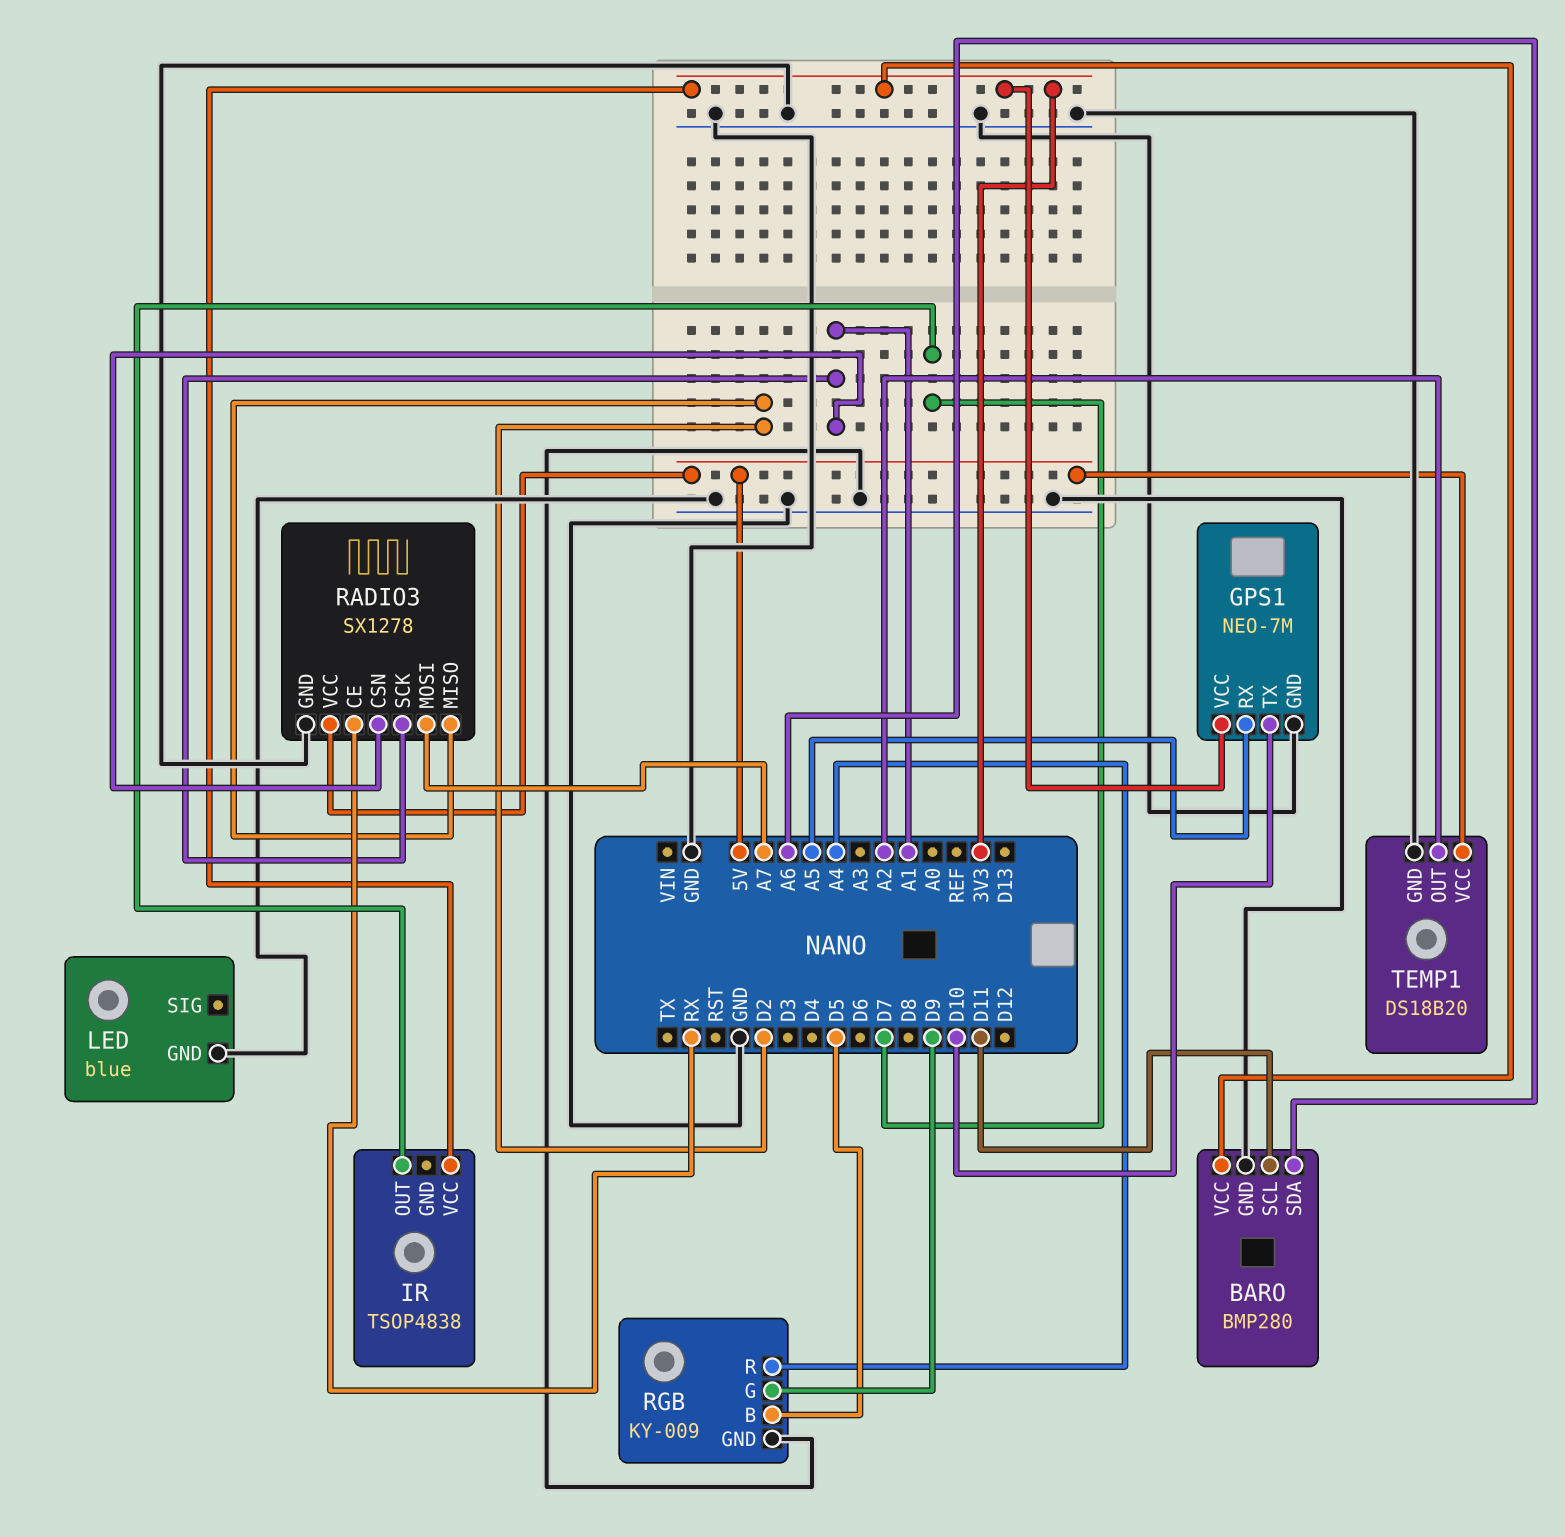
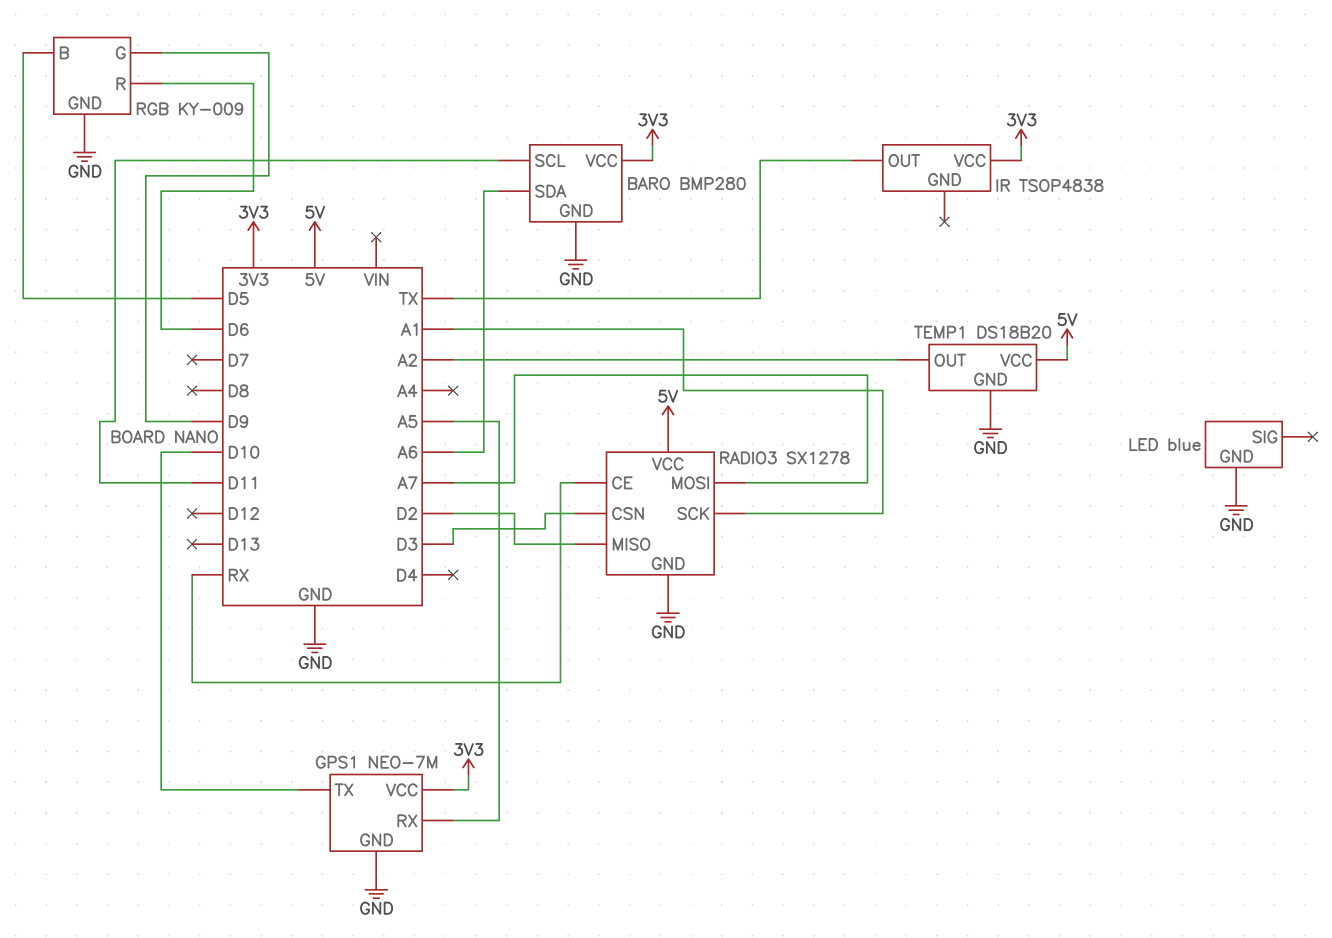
IR pin OUT: D7 -> TX
RADIO3 pin CSN: A1 -> D3
RGB pin R: A4 -> D6

